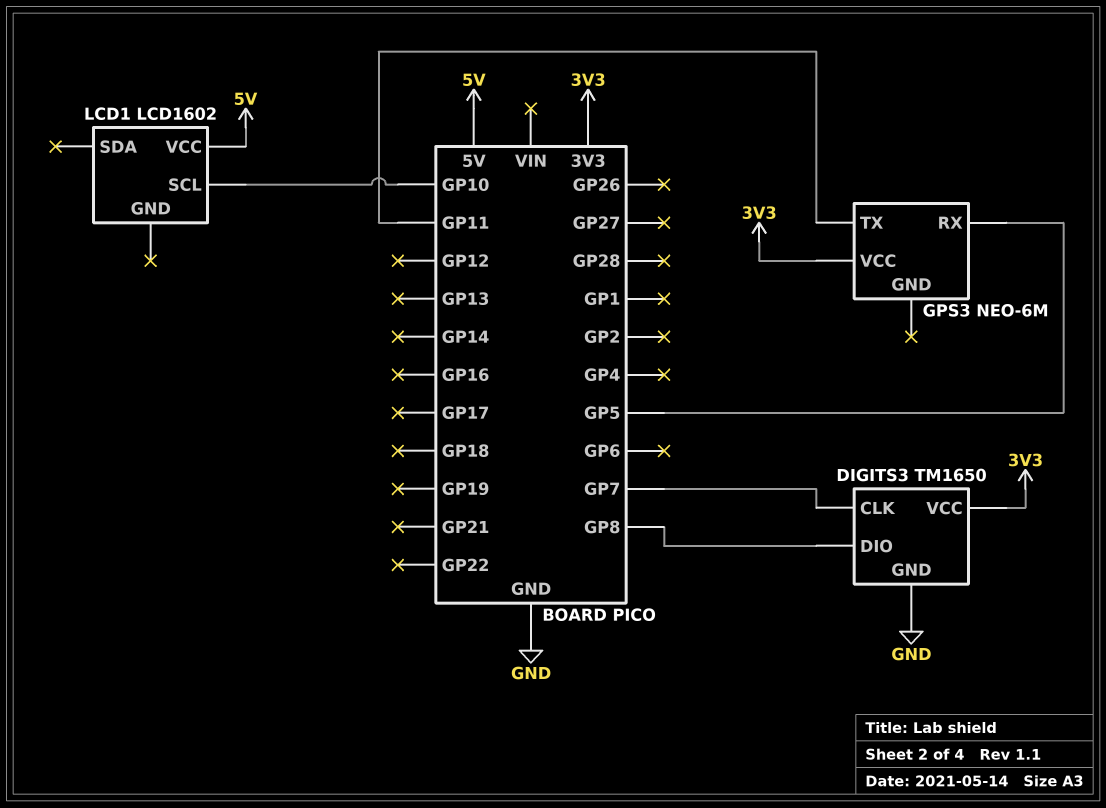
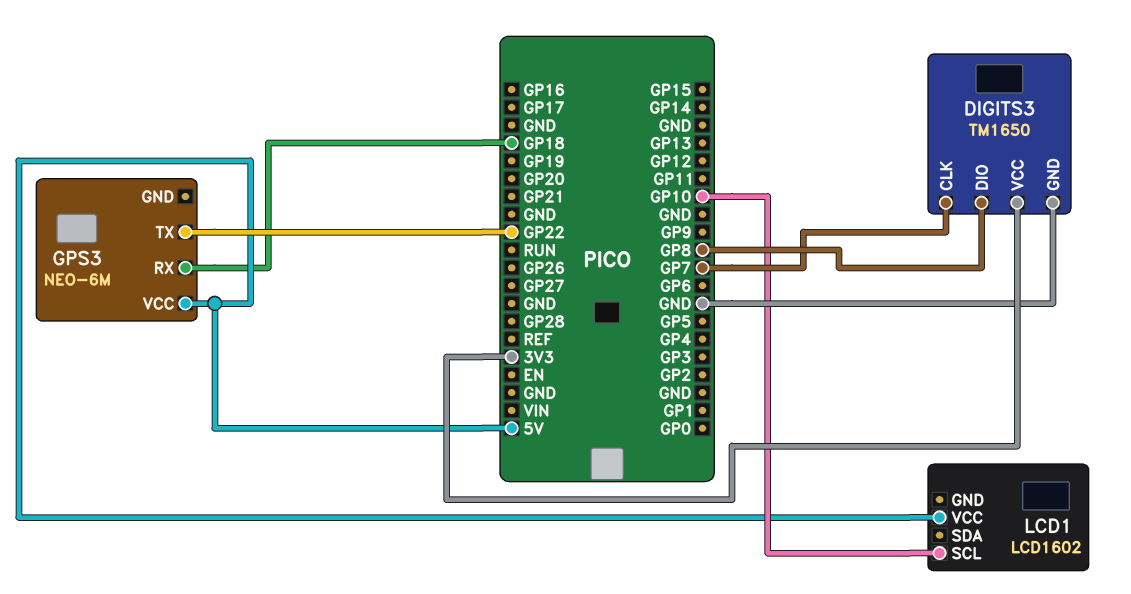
GPS3 pin RX: GP5 -> GP18
GPS3 pin TX: GP11 -> GP22
GPS3 pin VCC: 3V3 -> 5V

